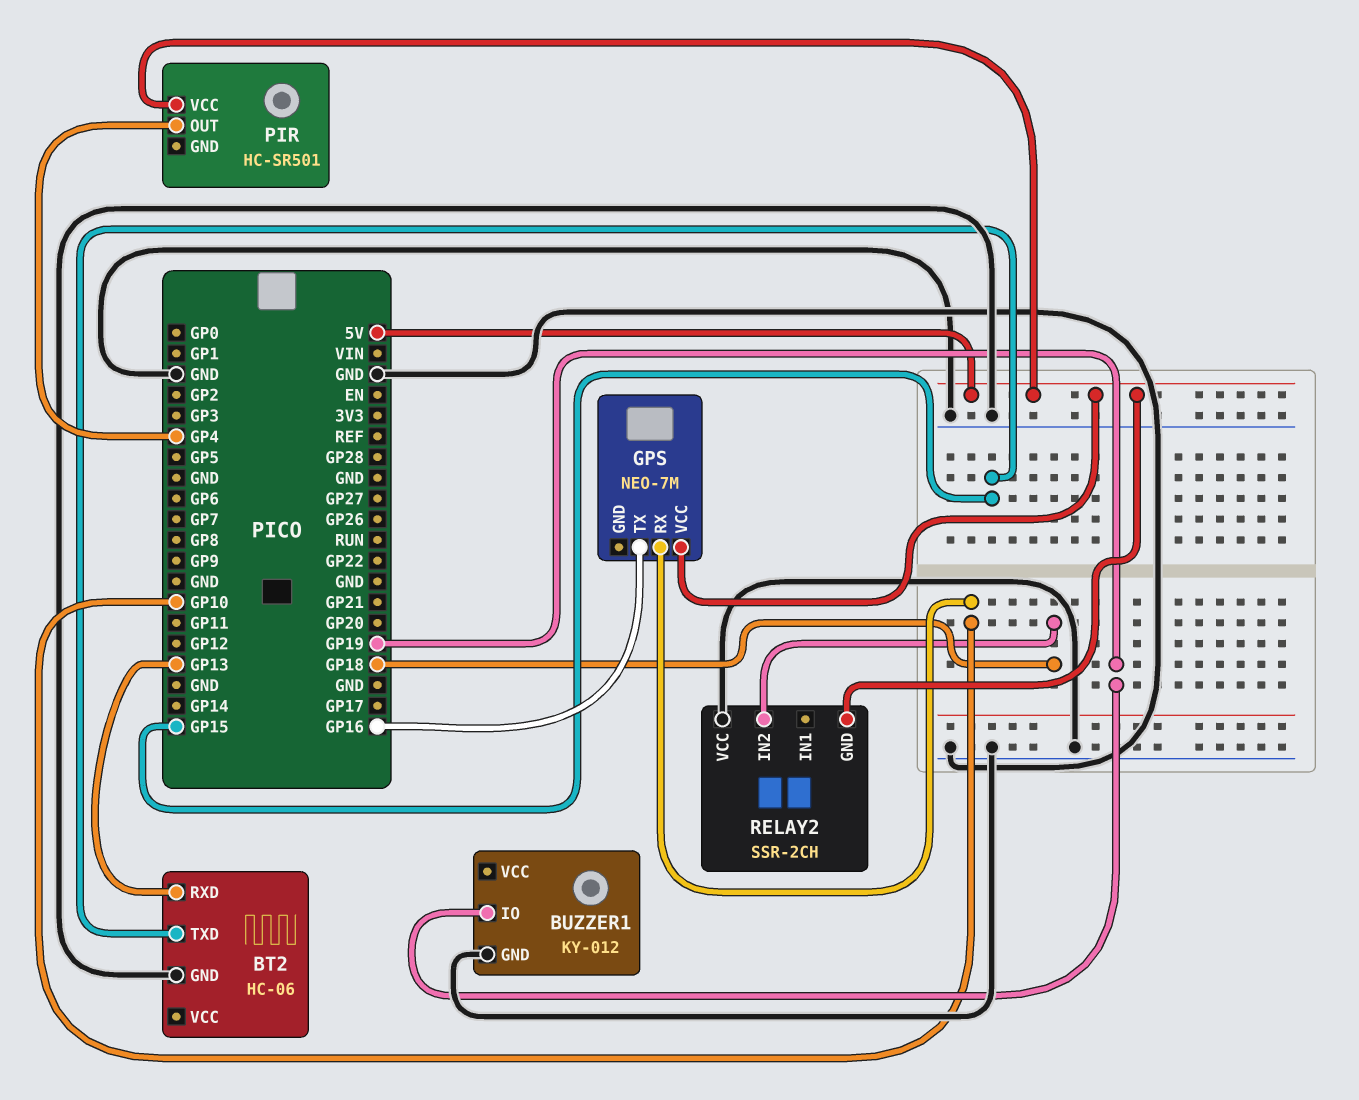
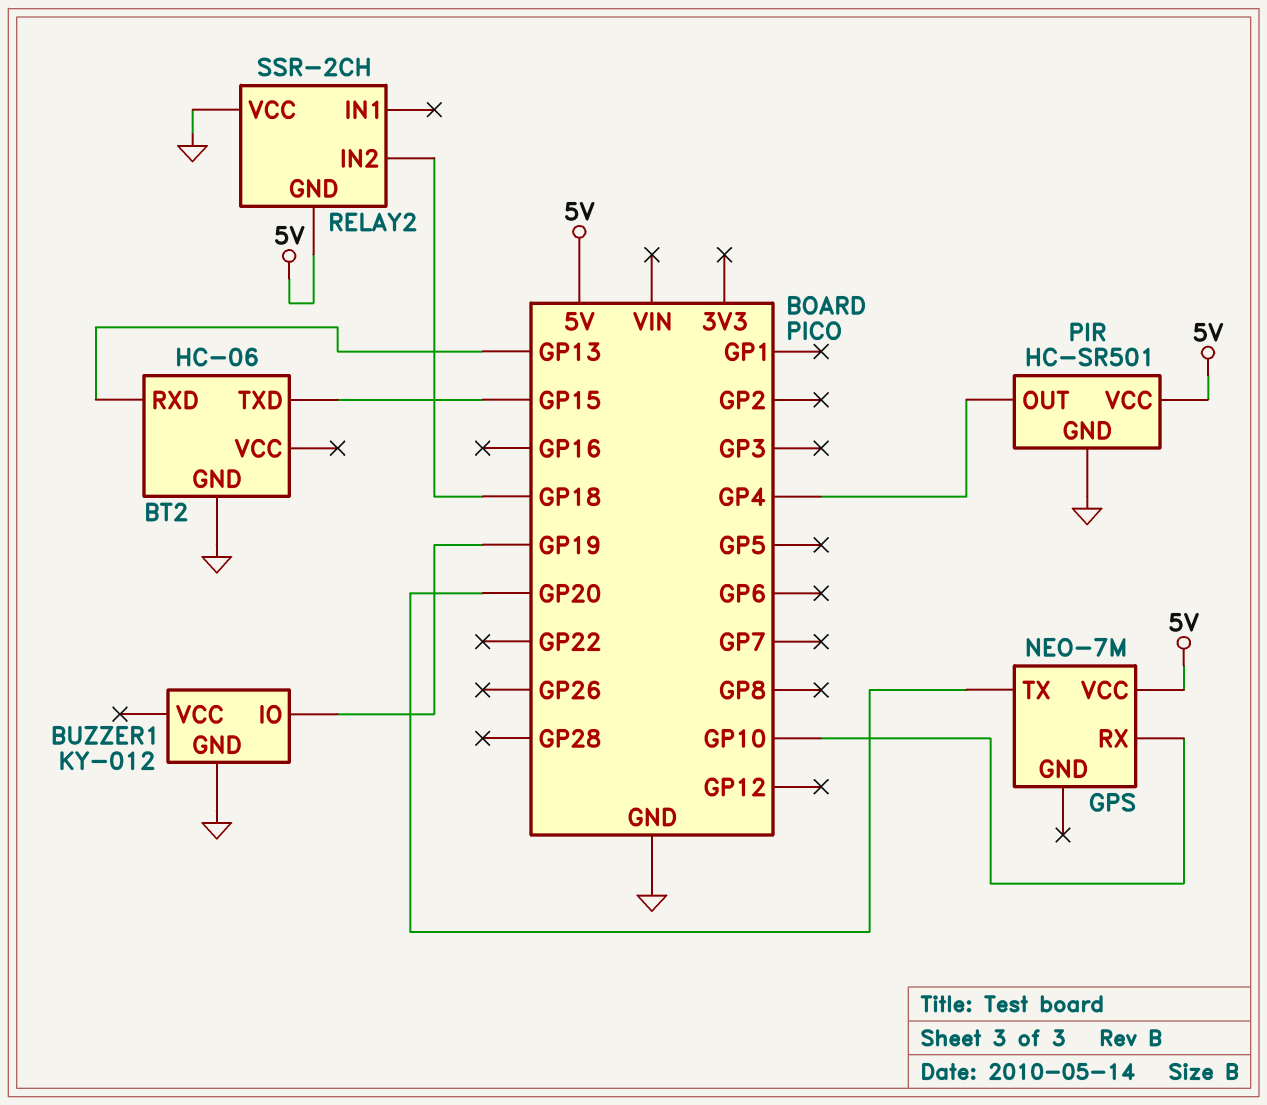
GPS pin TX: GP16 -> GP20
PIR pin GND: none -> GND

